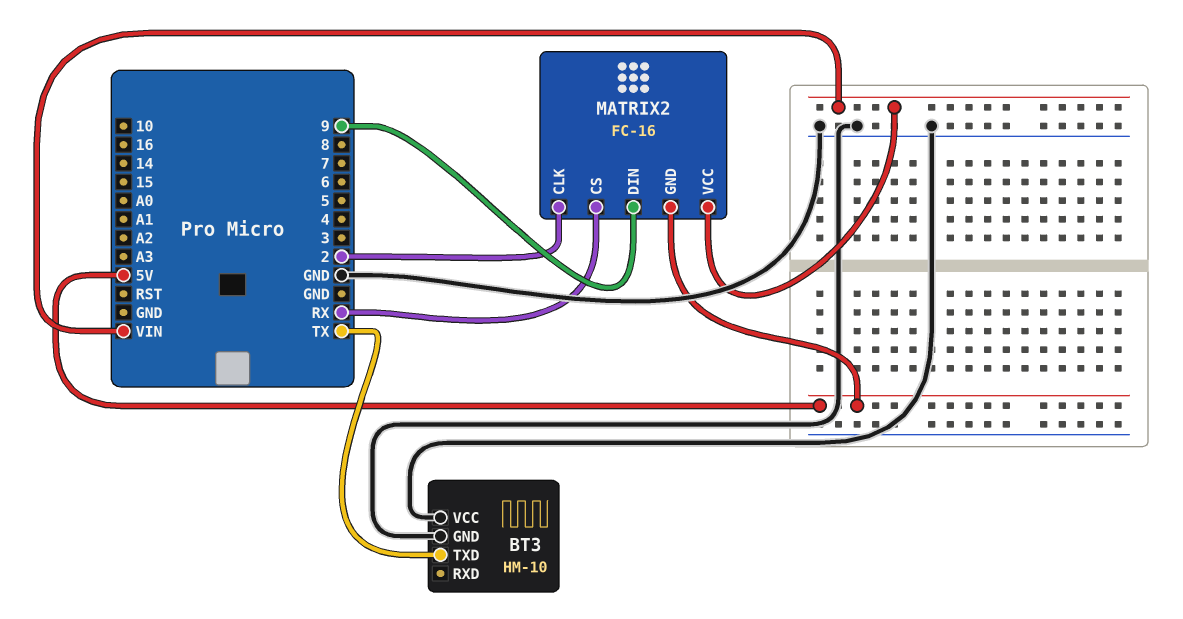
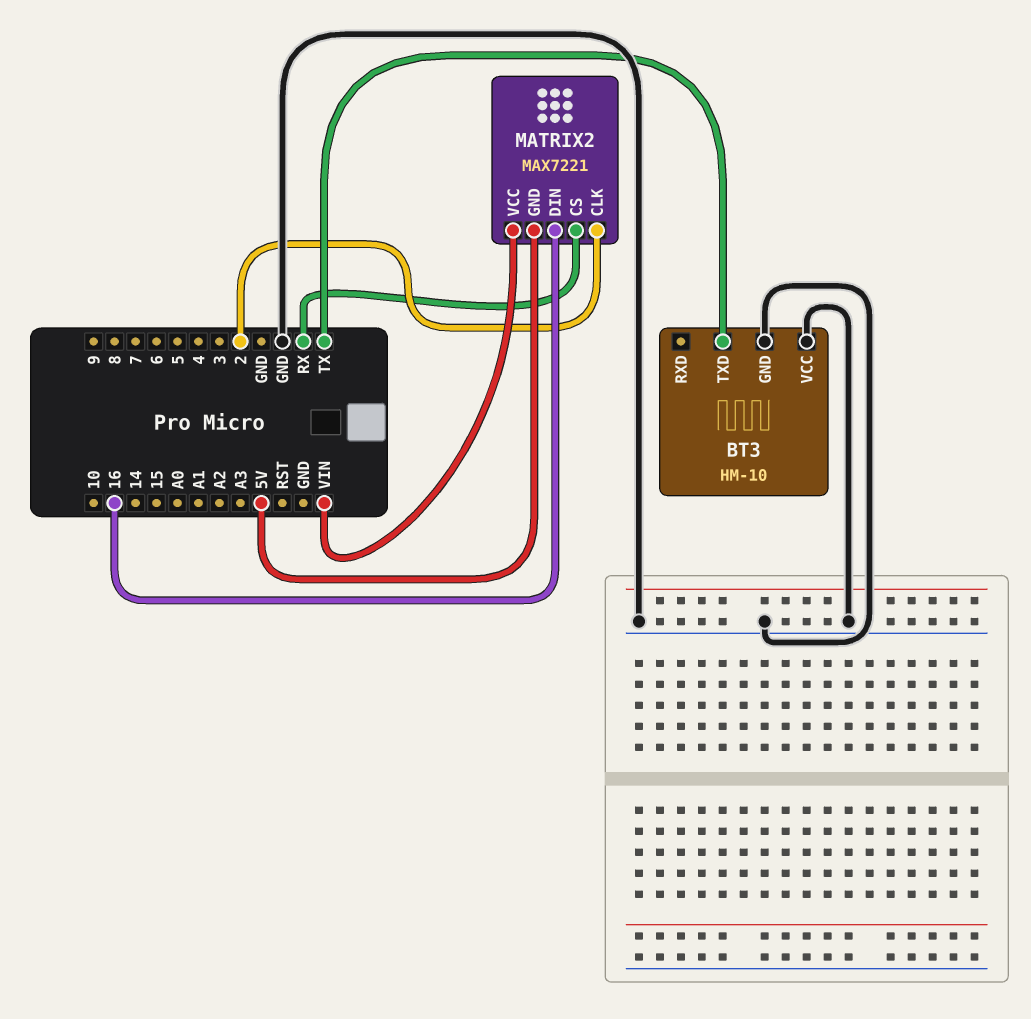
MATRIX2: FC-16 -> MAX7221
MATRIX2 pin DIN: 9 -> 16

